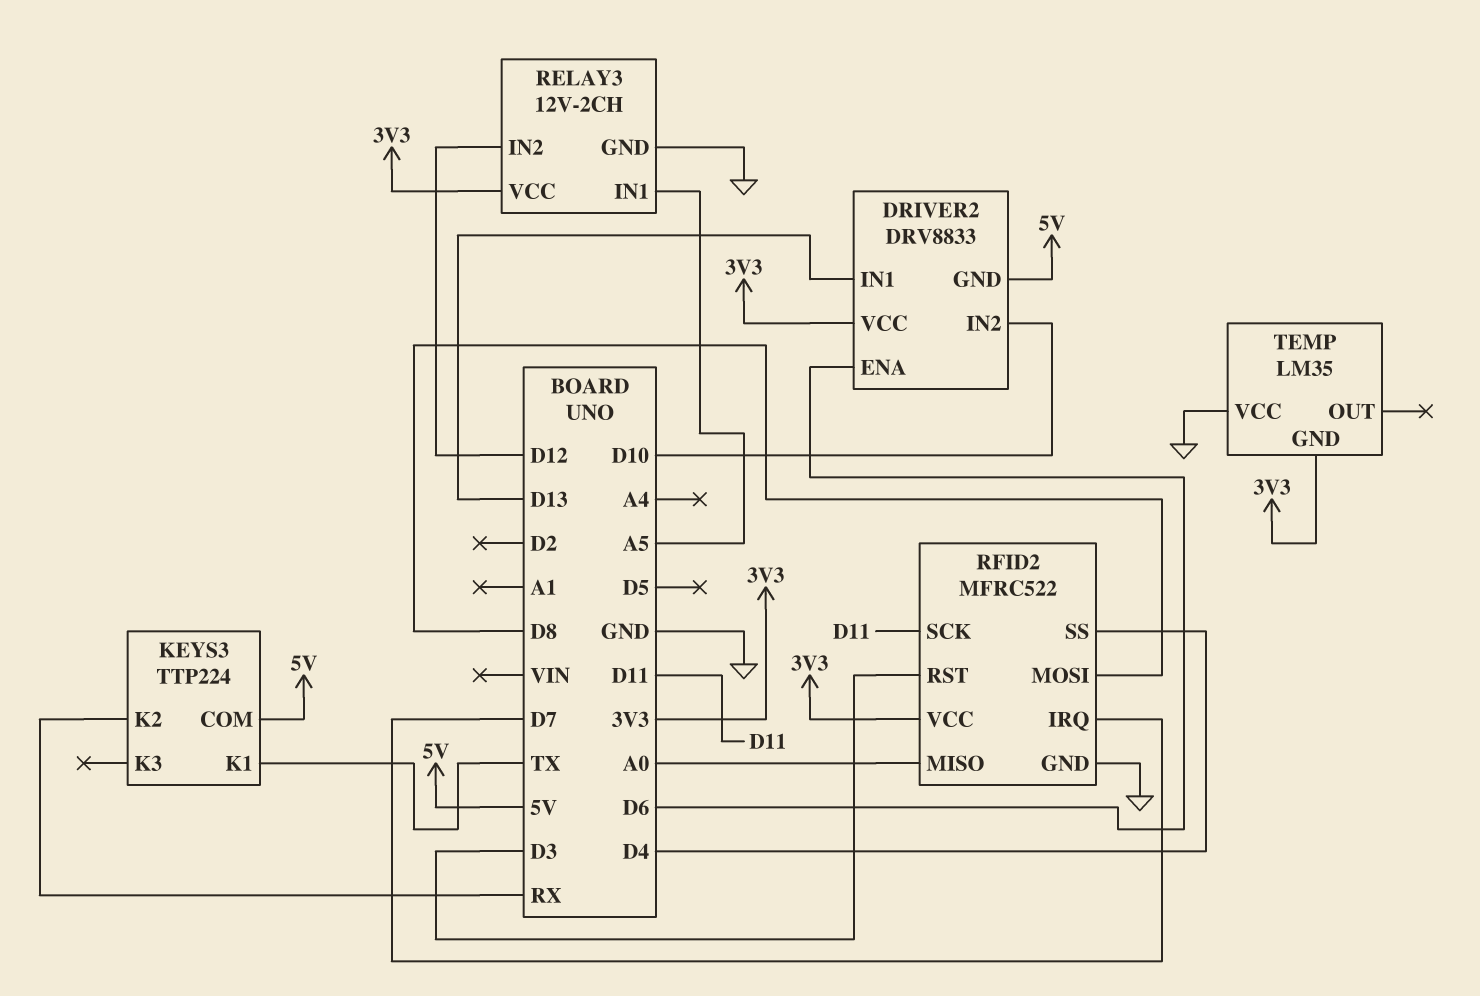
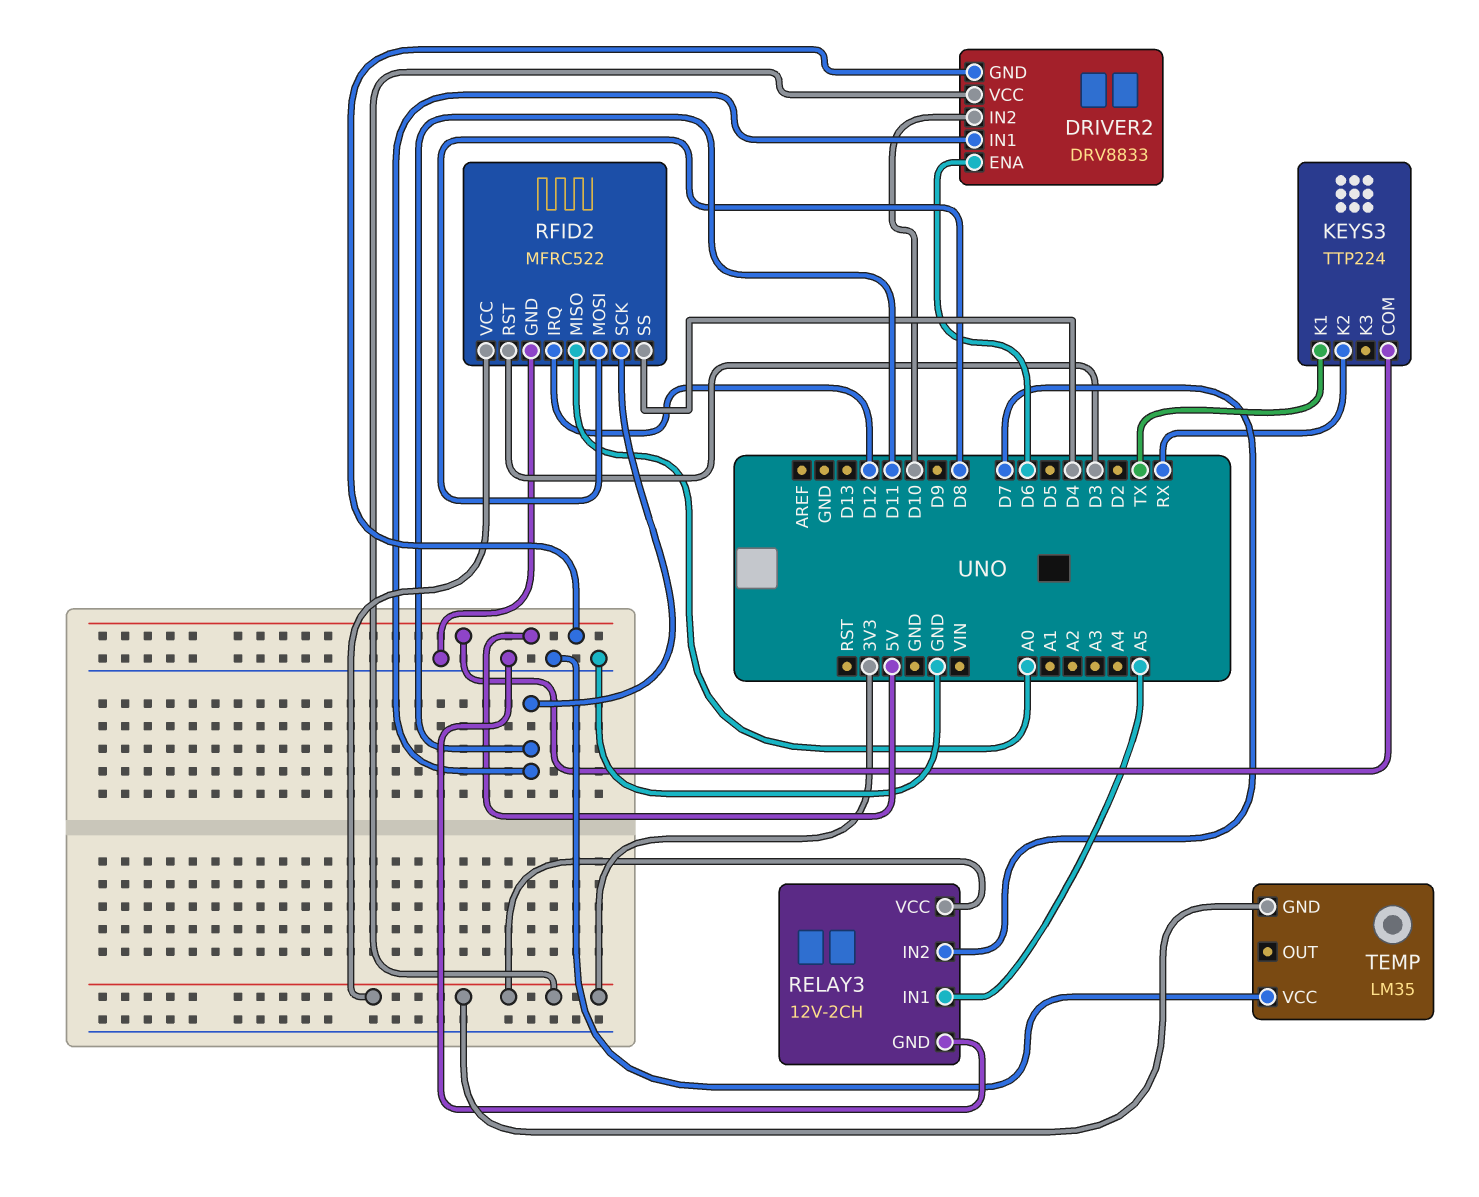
DRIVER2 pin IN1: D13 -> D11
RELAY3 pin IN2: D12 -> D7
RFID2 pin IRQ: D7 -> D12

